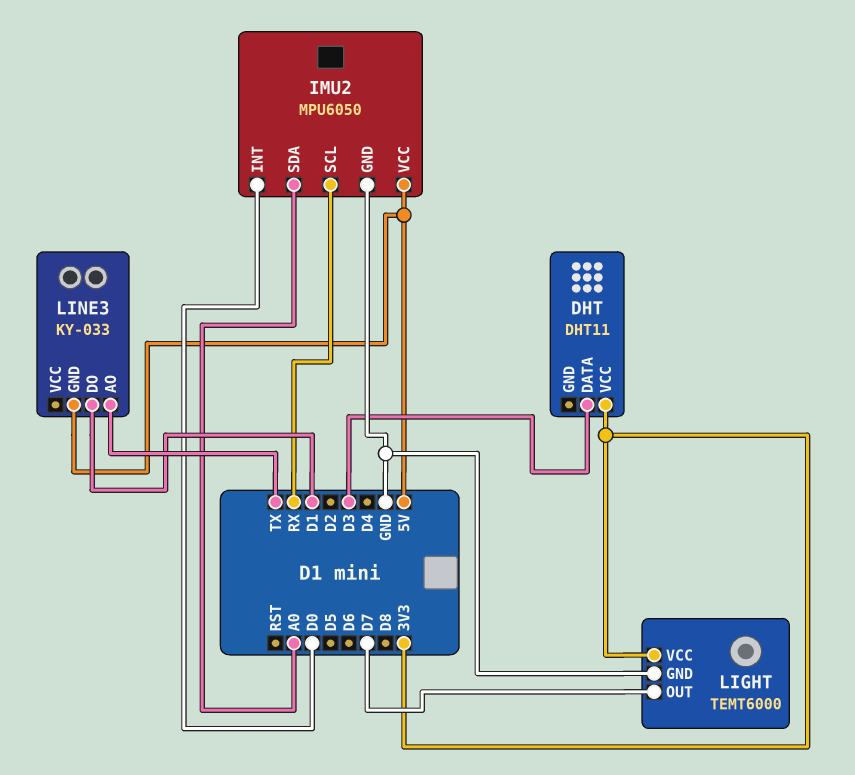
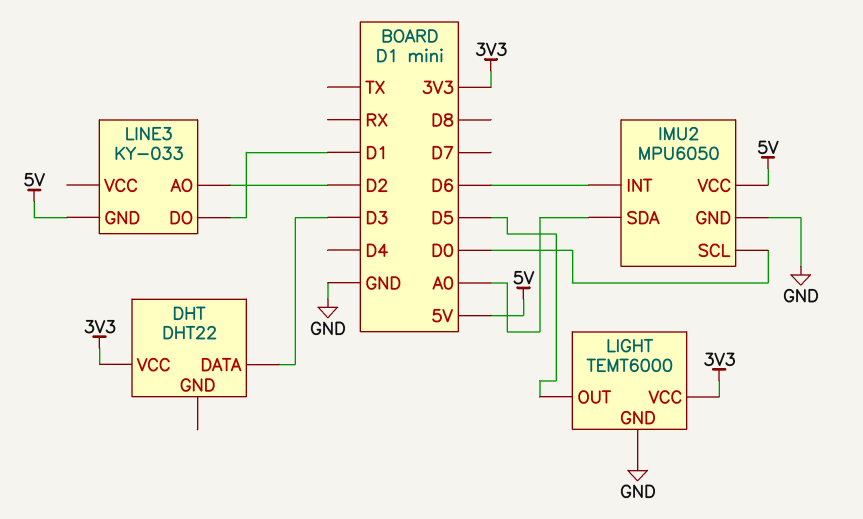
DHT: DHT11 -> DHT22
IMU2 pin INT: D0 -> D6
IMU2 pin SCL: RX -> D0
LIGHT pin OUT: D7 -> D5
LINE3 pin AO: TX -> D2

